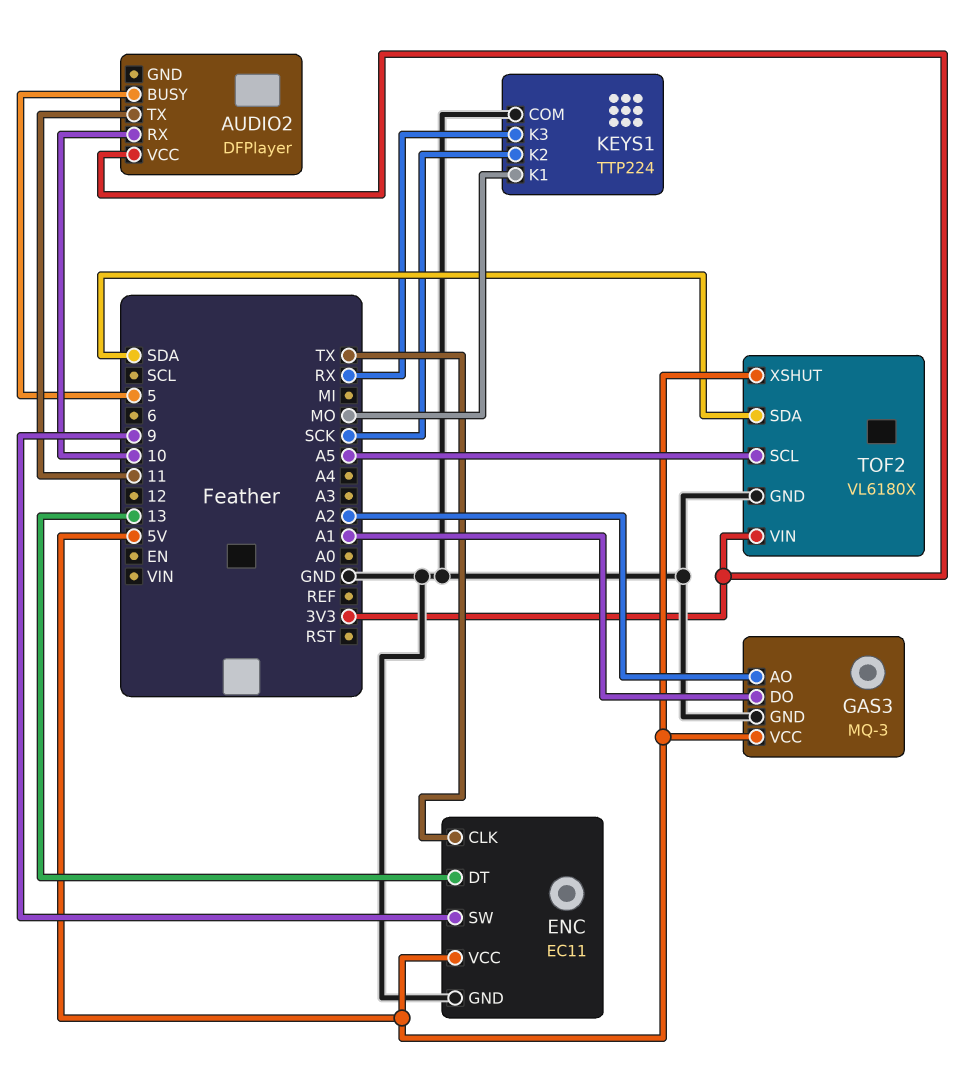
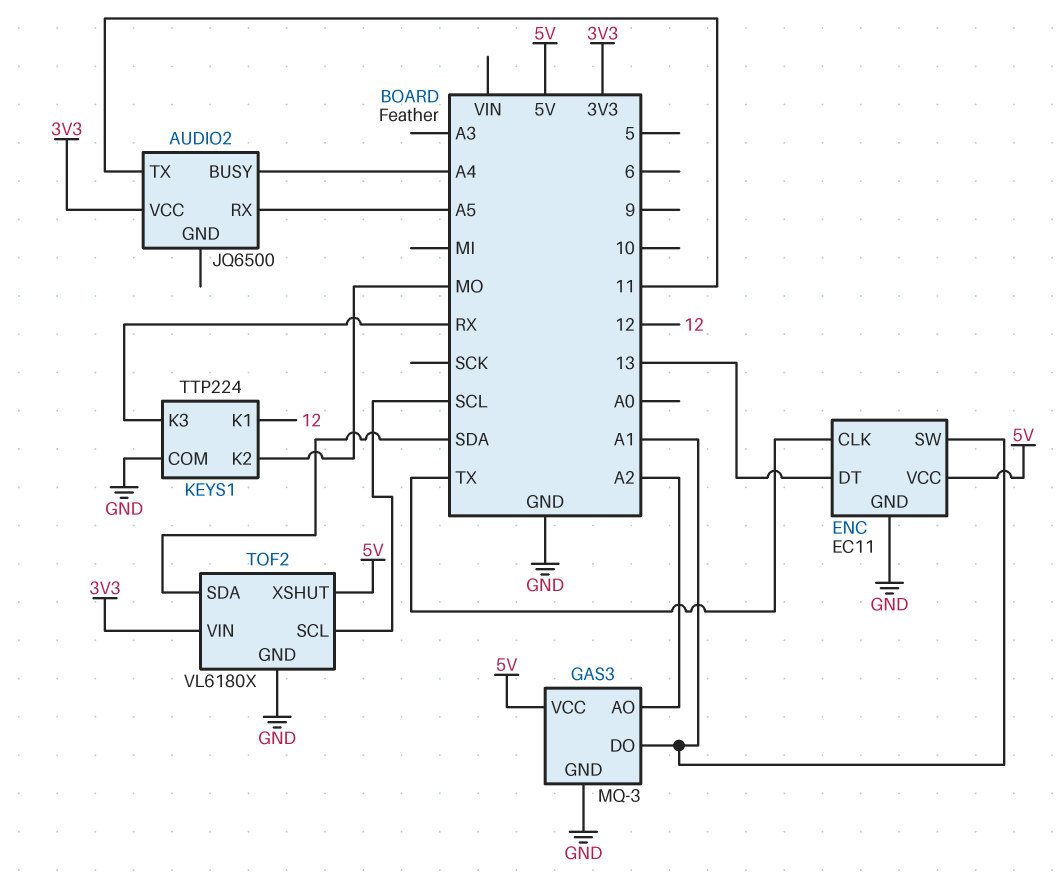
AUDIO2: DFPlayer -> JQ6500
AUDIO2 pin BUSY: 5 -> A4
AUDIO2 pin RX: 10 -> A5
ENC pin SW: 9 -> A1
KEYS1 pin K1: MO -> 12
KEYS1 pin K2: SCK -> MO
TOF2 pin SCL: A5 -> SCL

